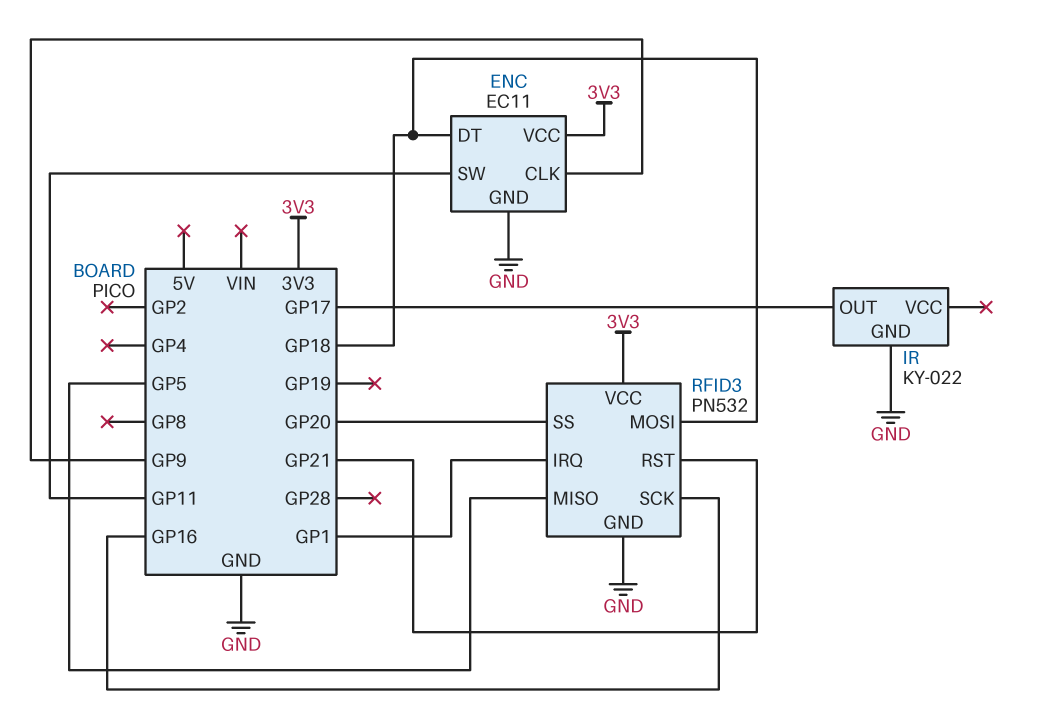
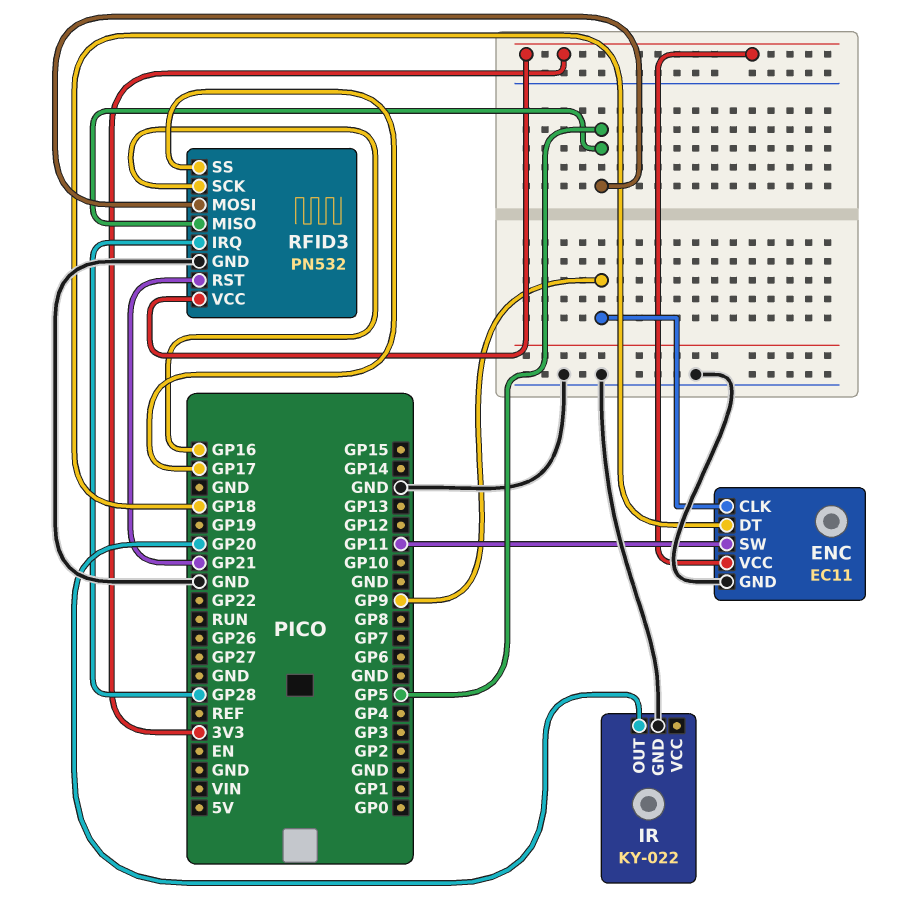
IR pin OUT: GP17 -> GP20
RFID3 pin IRQ: GP1 -> GP28
RFID3 pin MOSI: GP18 -> GP5
RFID3 pin SS: GP20 -> GP17

